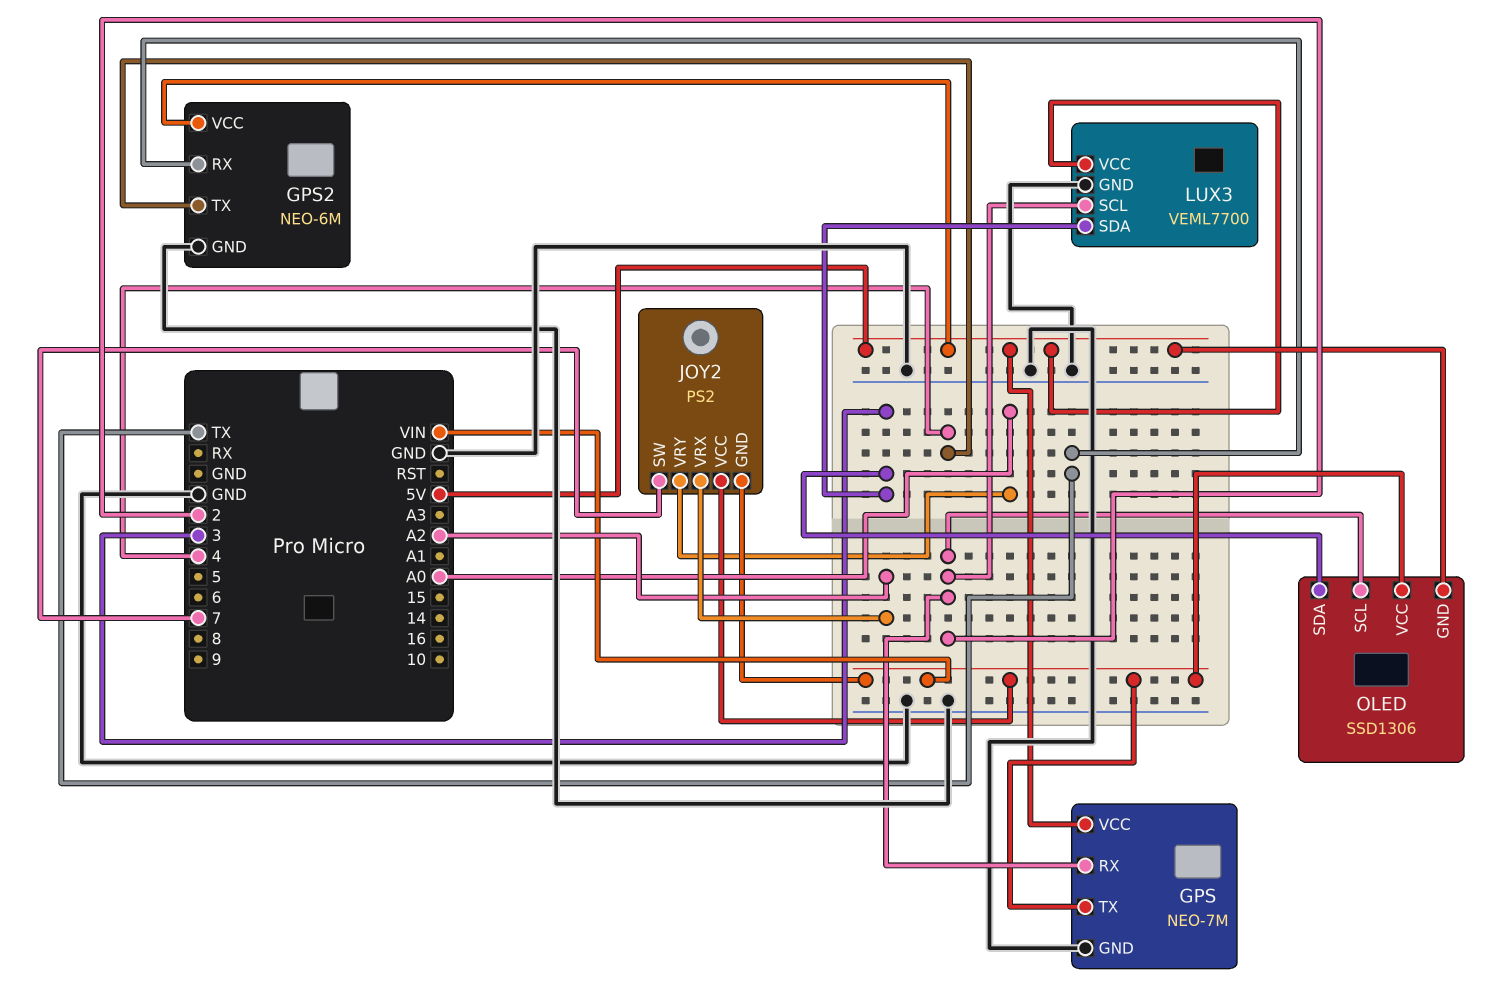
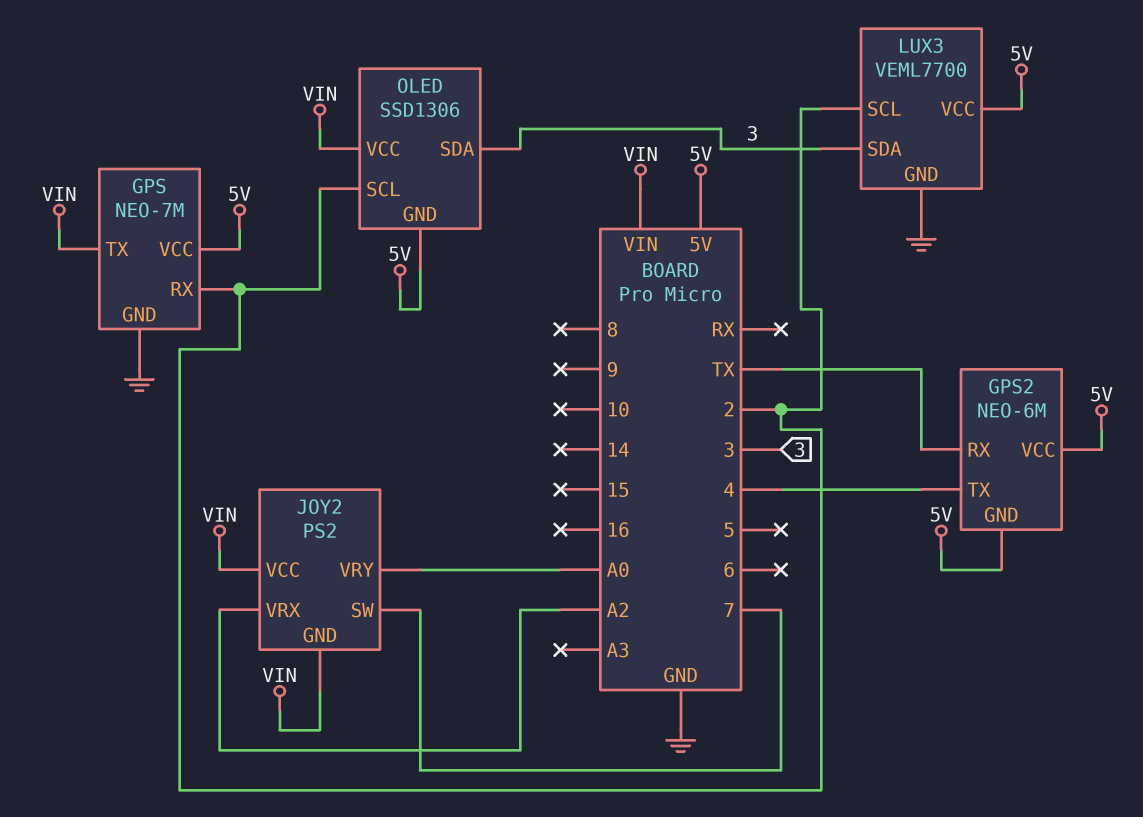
GPS2 pin GND: GND -> 5V

